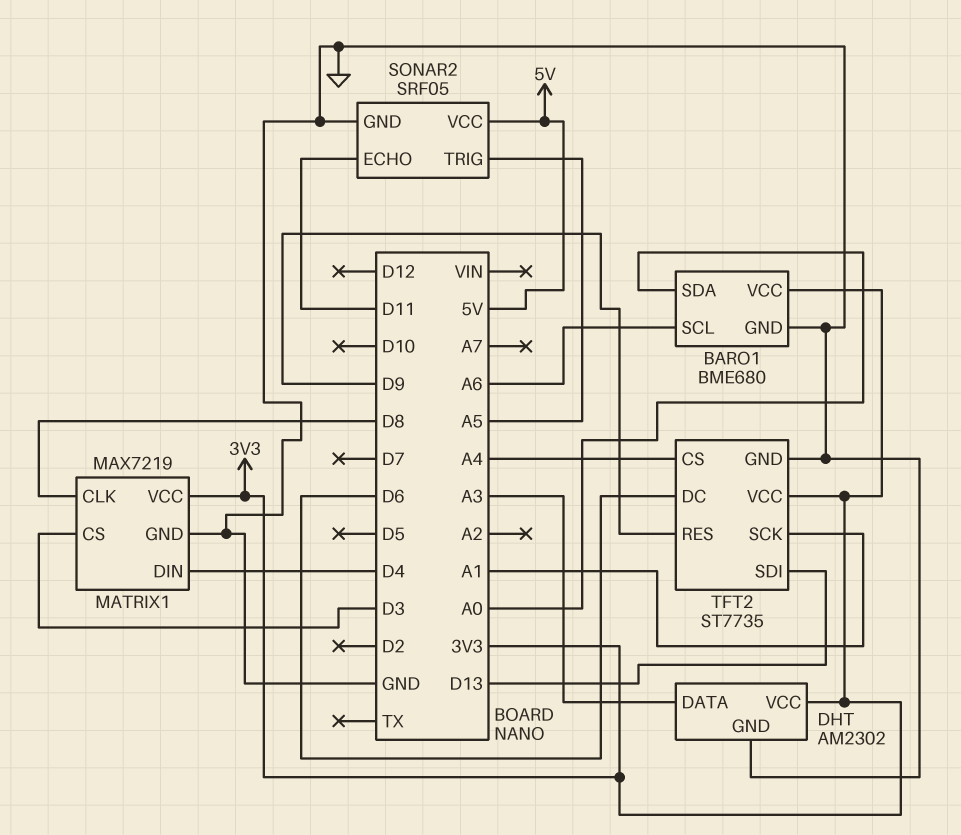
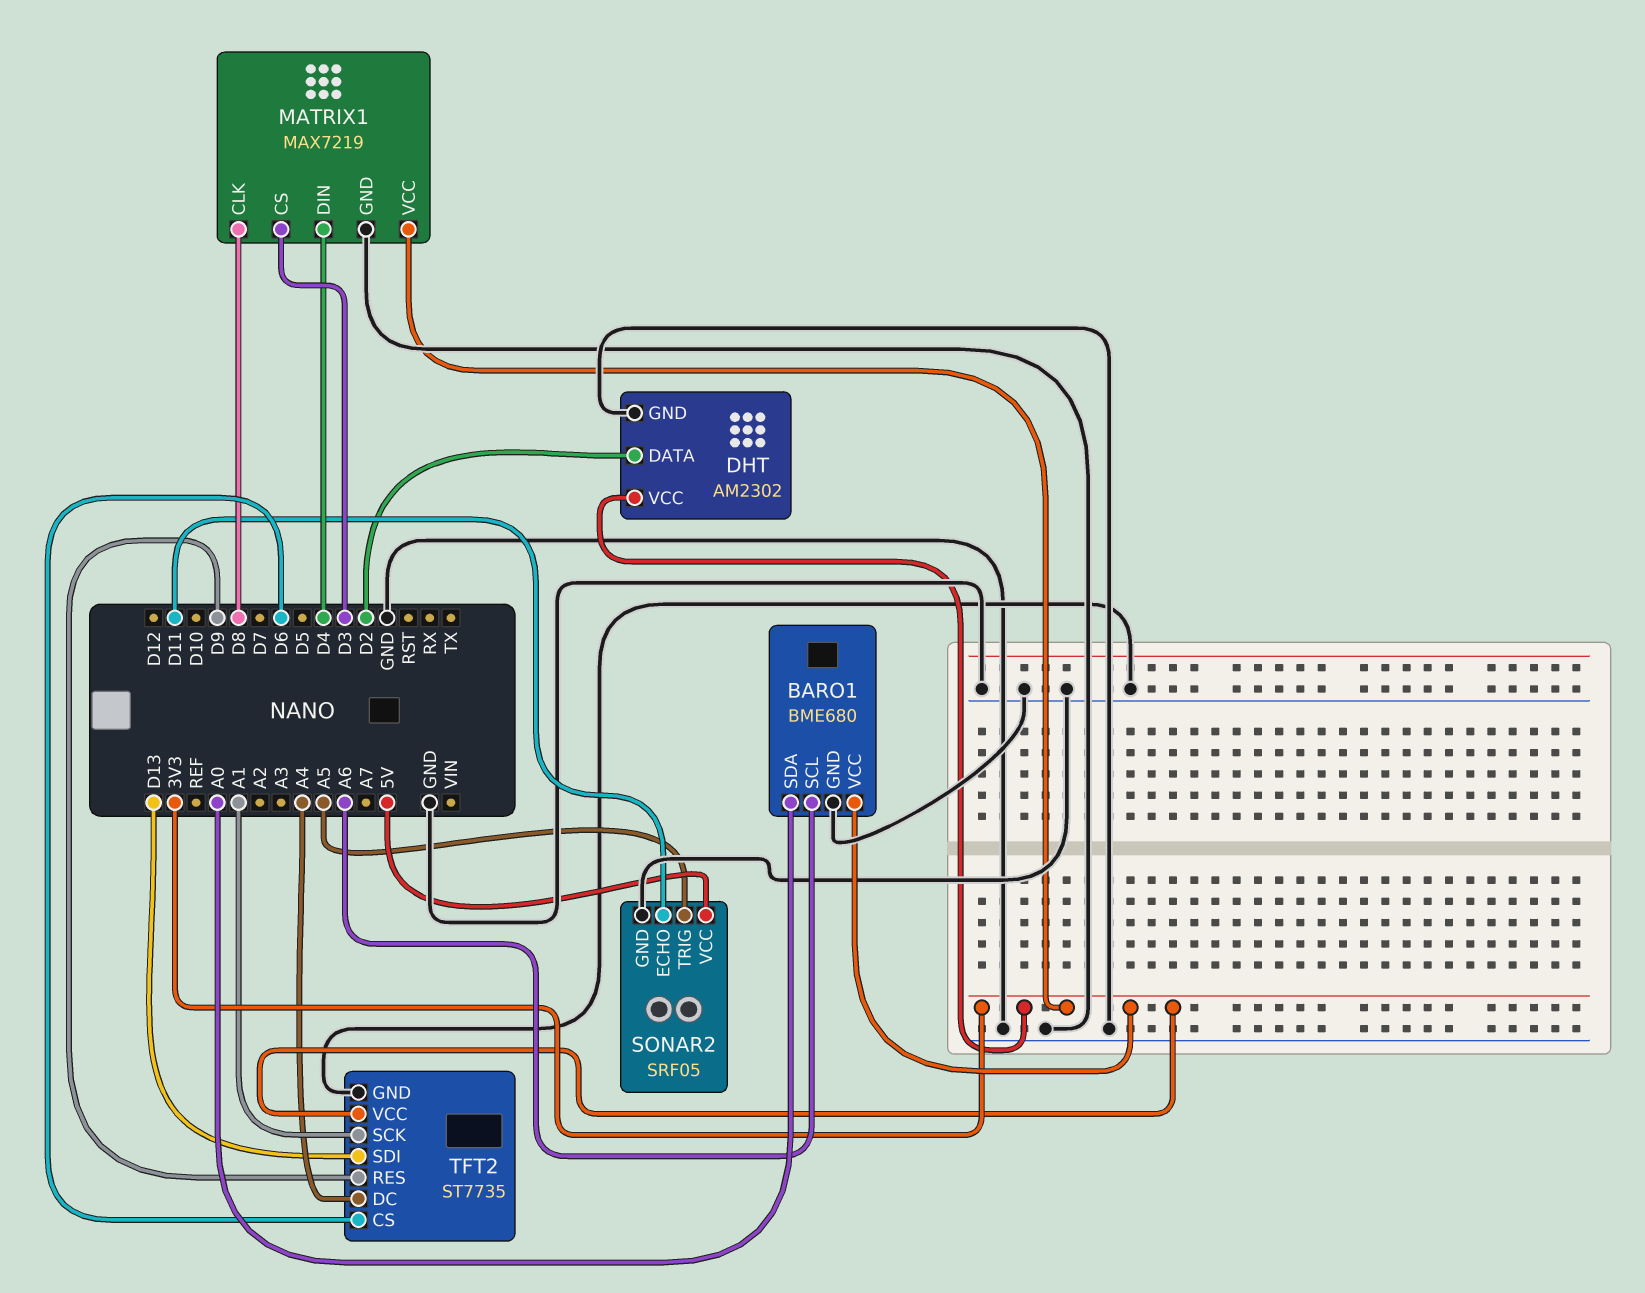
DHT pin DATA: A3 -> D2
TFT2 pin CS: A4 -> D6
TFT2 pin DC: D6 -> A4

